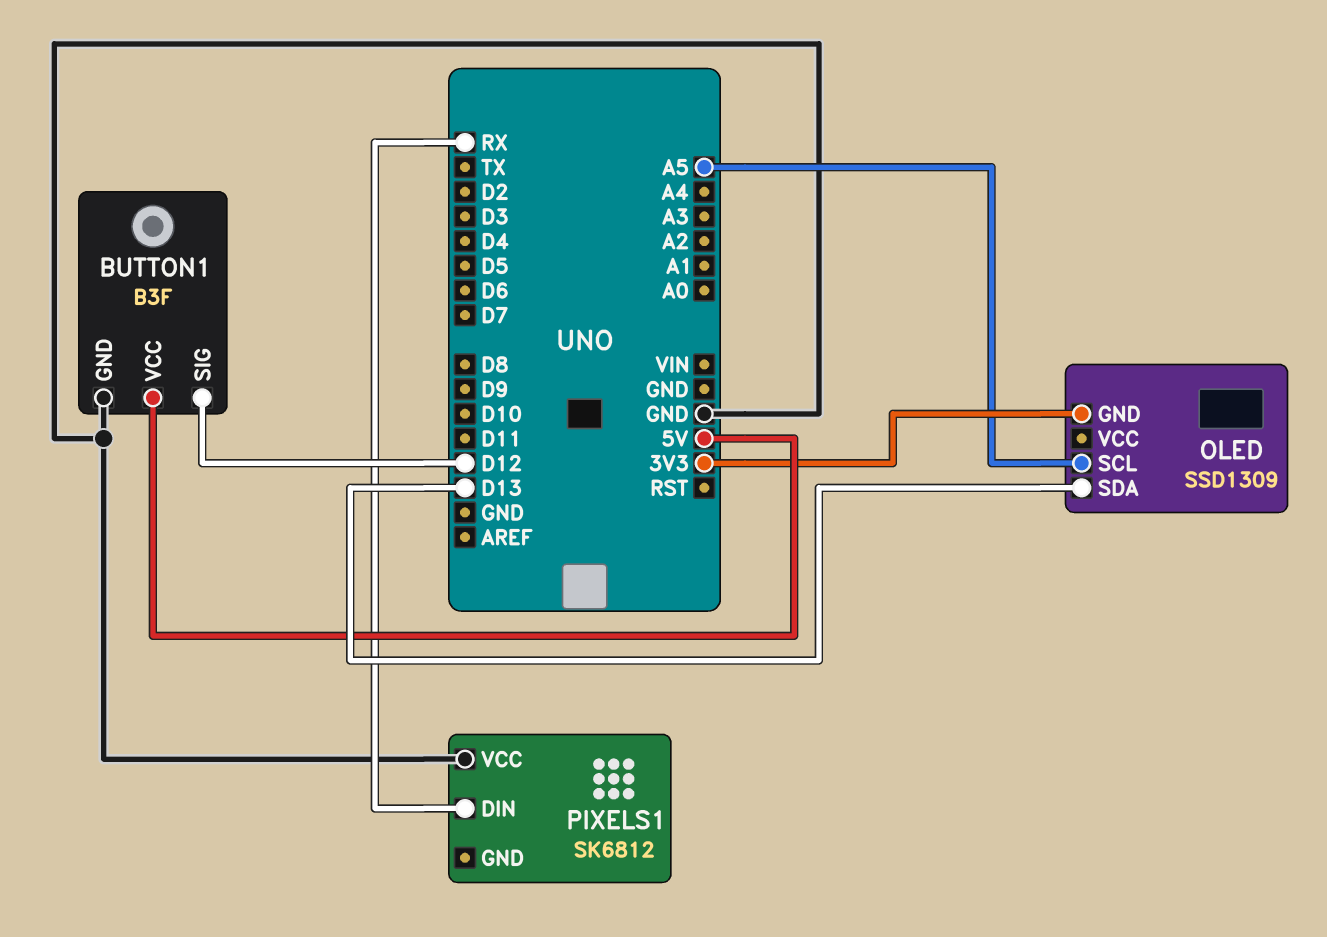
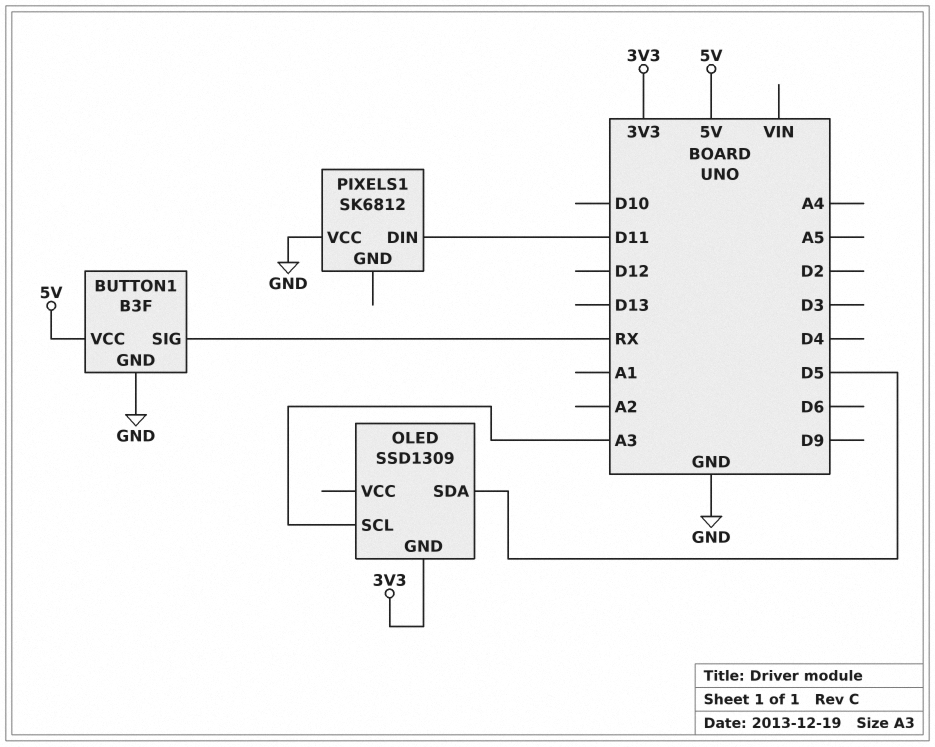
BUTTON1 pin SIG: D12 -> RX
OLED pin SCL: A5 -> A3
OLED pin SDA: D13 -> D5
PIXELS1 pin DIN: RX -> D11

